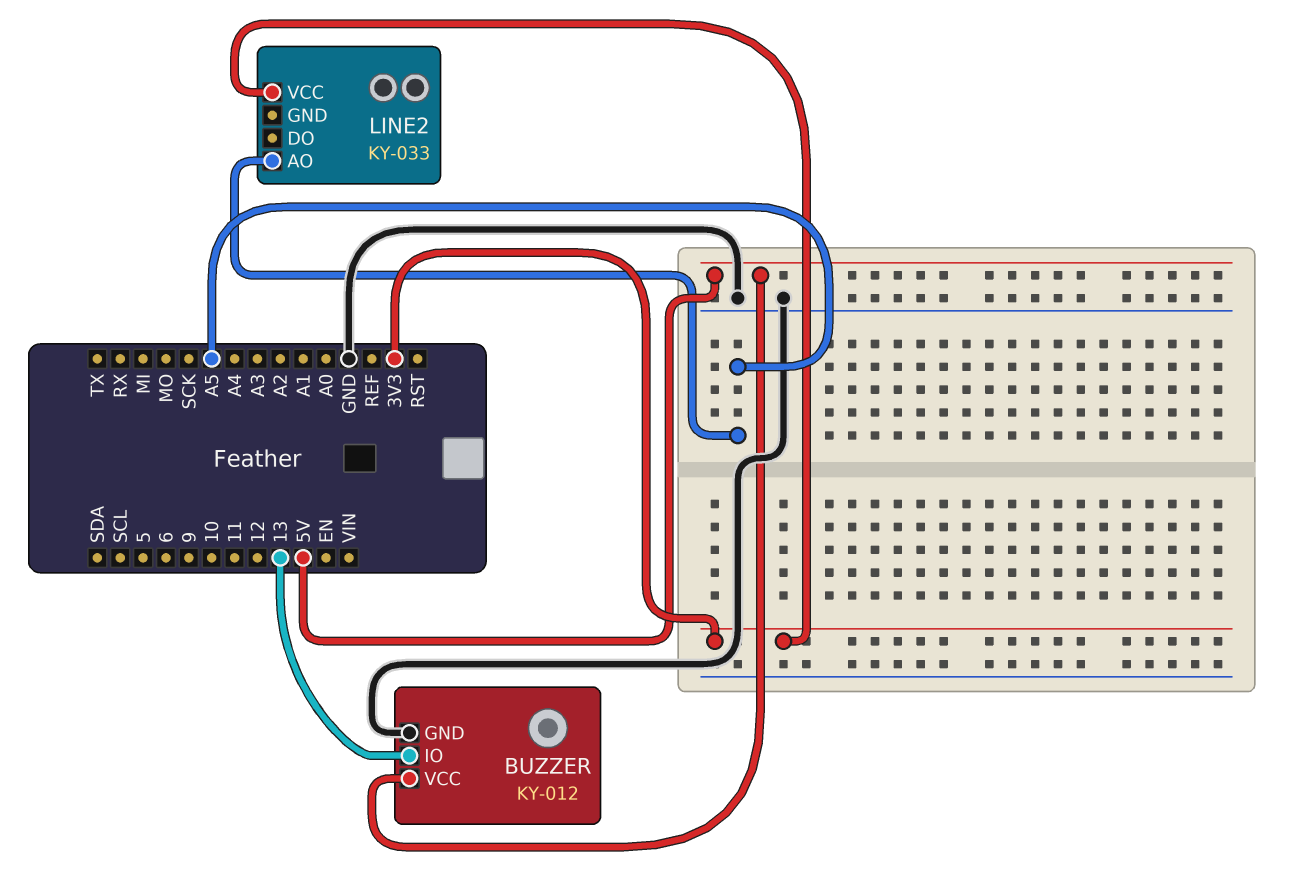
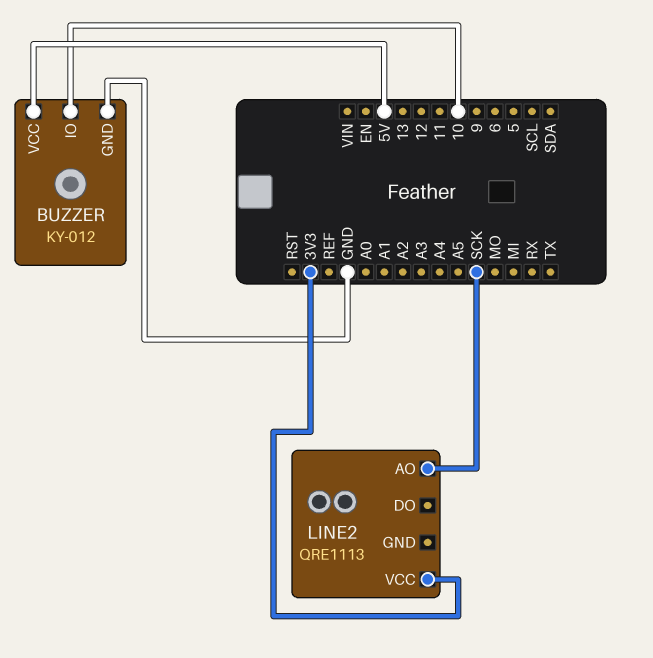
BUZZER pin IO: 13 -> 10
LINE2: KY-033 -> QRE1113
LINE2 pin AO: A5 -> SCK

